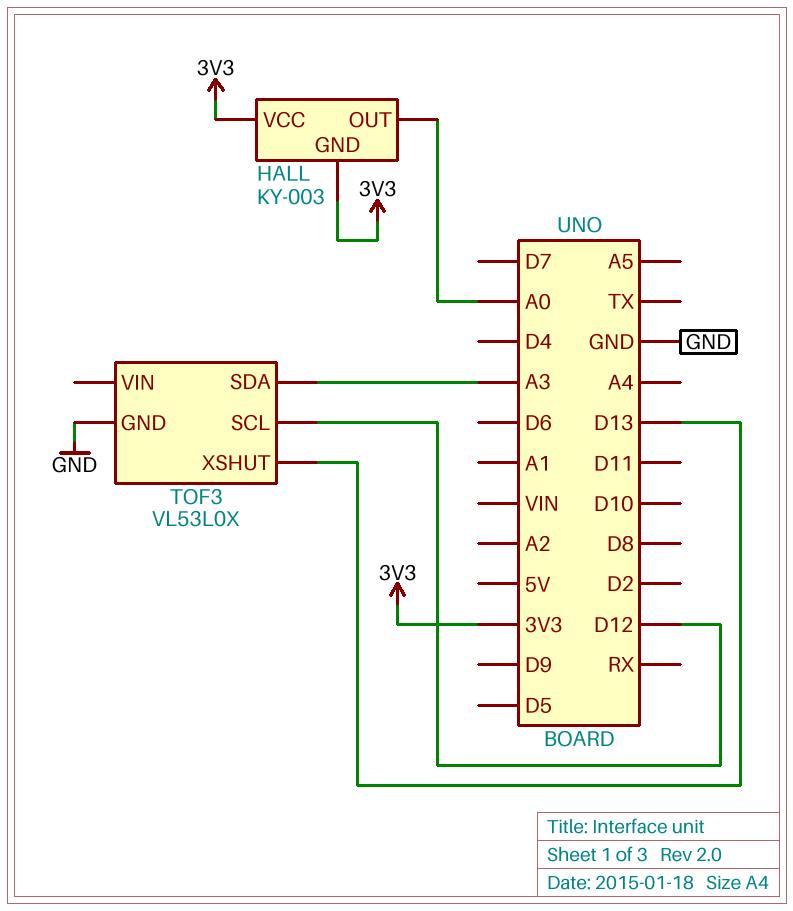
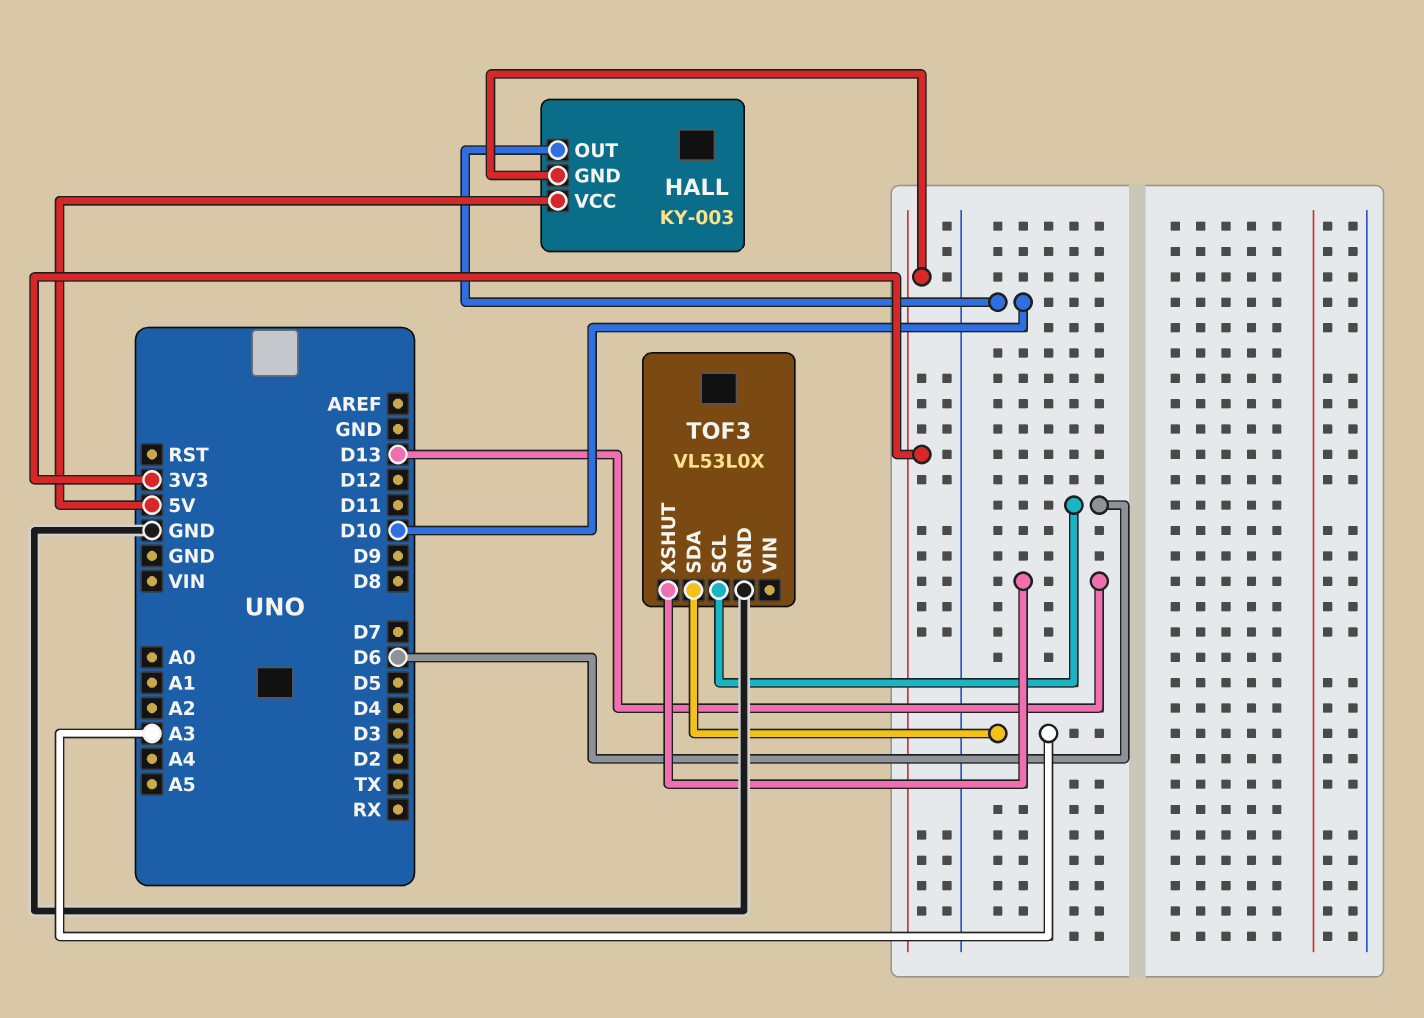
HALL pin OUT: A0 -> D10
HALL pin VCC: 3V3 -> 5V
TOF3 pin SCL: D12 -> D6

